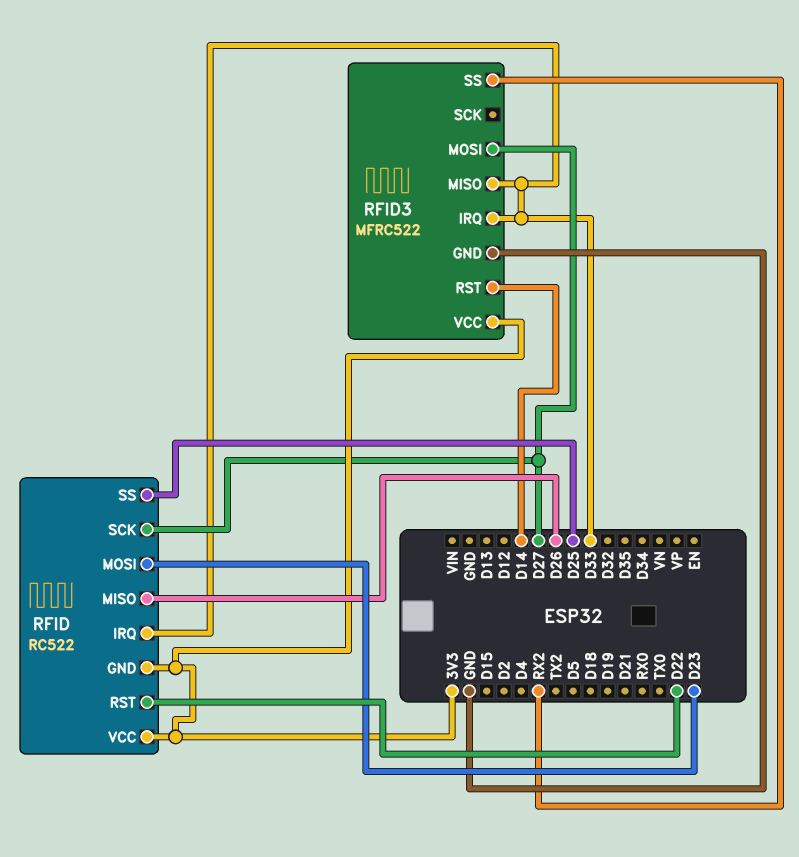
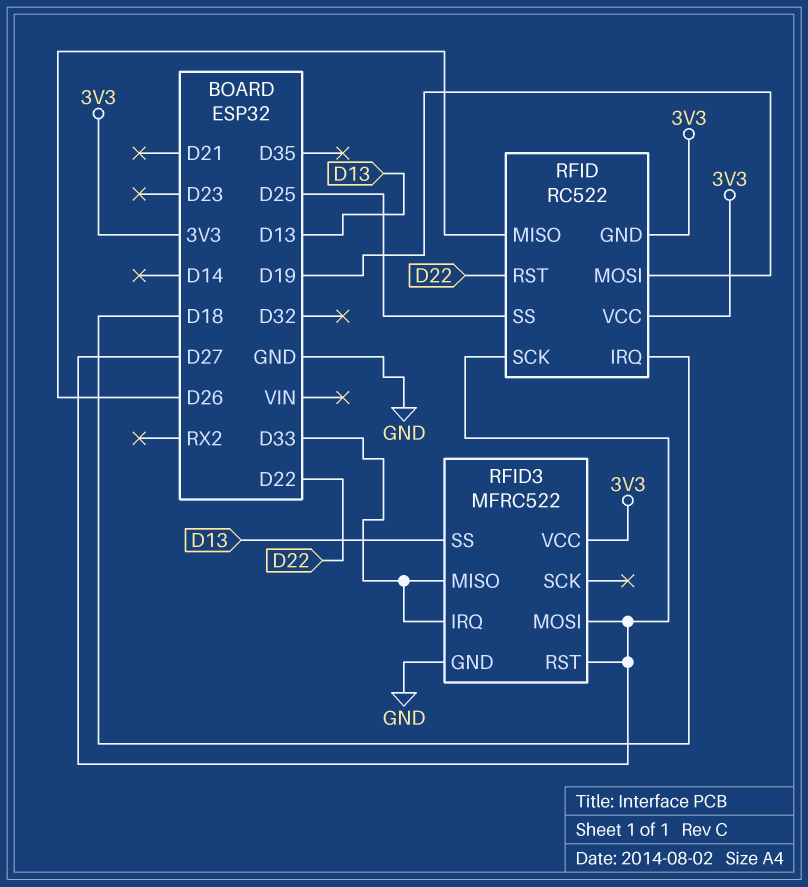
RFID pin IRQ: D33 -> D18
RFID pin MOSI: D23 -> D19
RFID3 pin RST: D14 -> D27
RFID3 pin SS: RX2 -> D13

